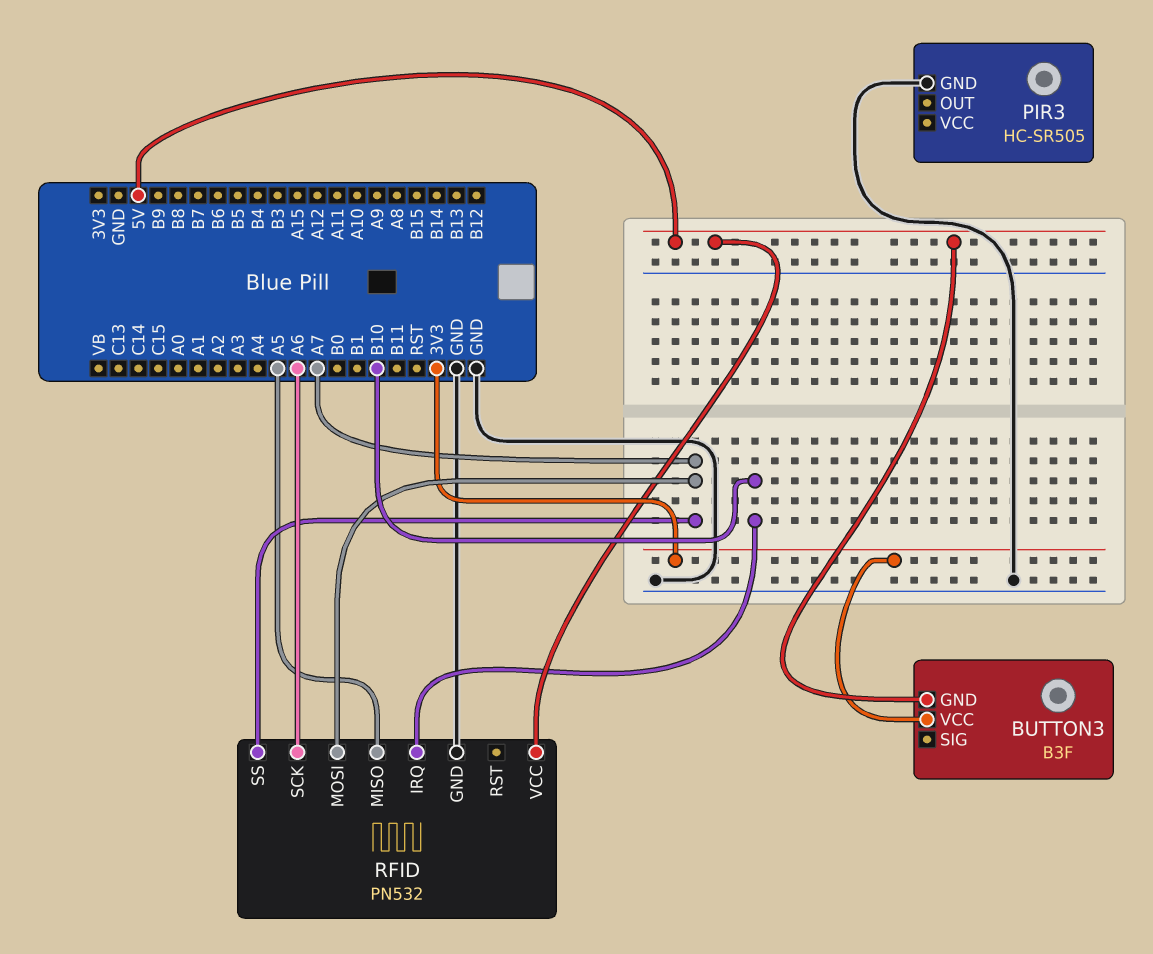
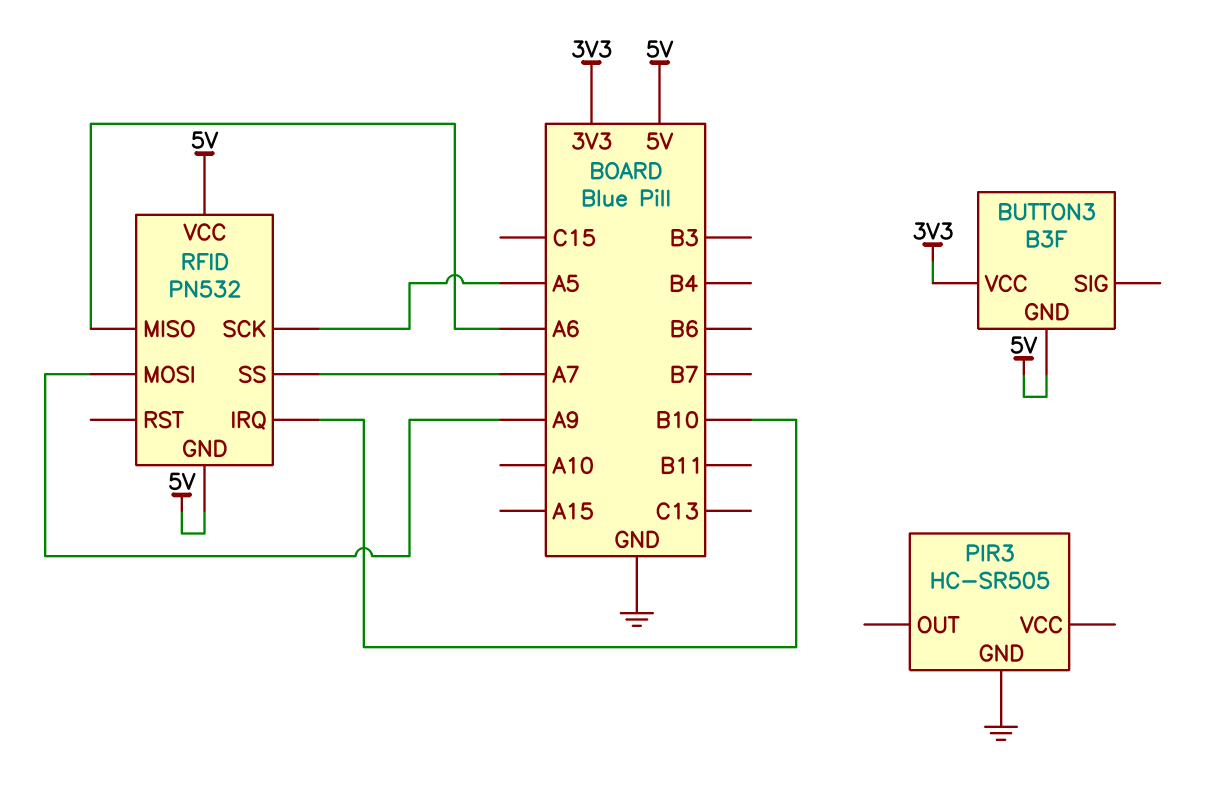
RFID pin GND: GND -> 5V
RFID pin MISO: A5 -> A6
RFID pin MOSI: A7 -> A9
RFID pin SCK: A6 -> A5

